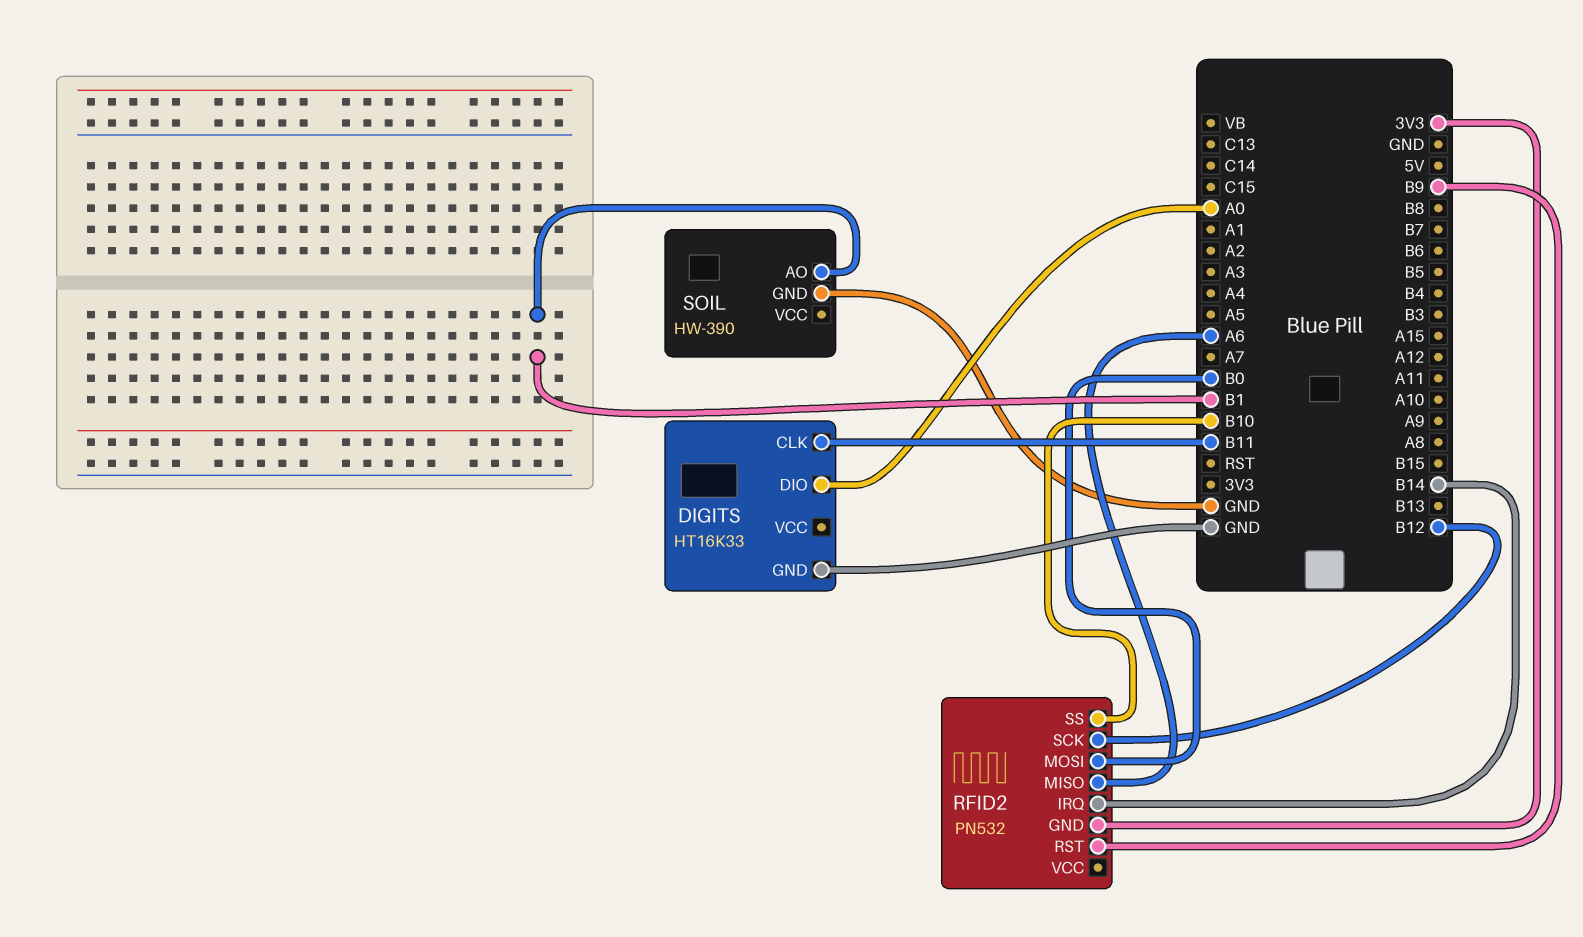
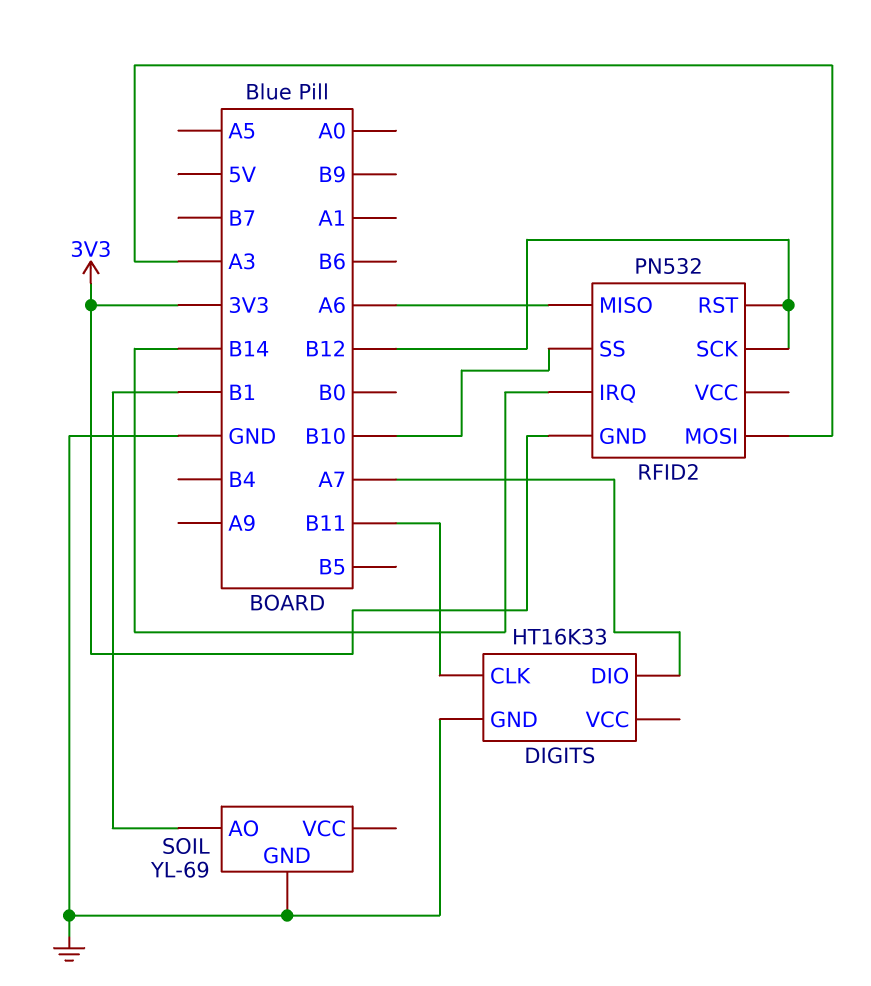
DIGITS pin DIO: A0 -> A7
RFID2 pin MOSI: B0 -> A3
RFID2 pin RST: B9 -> B12
SOIL: HW-390 -> YL-69

